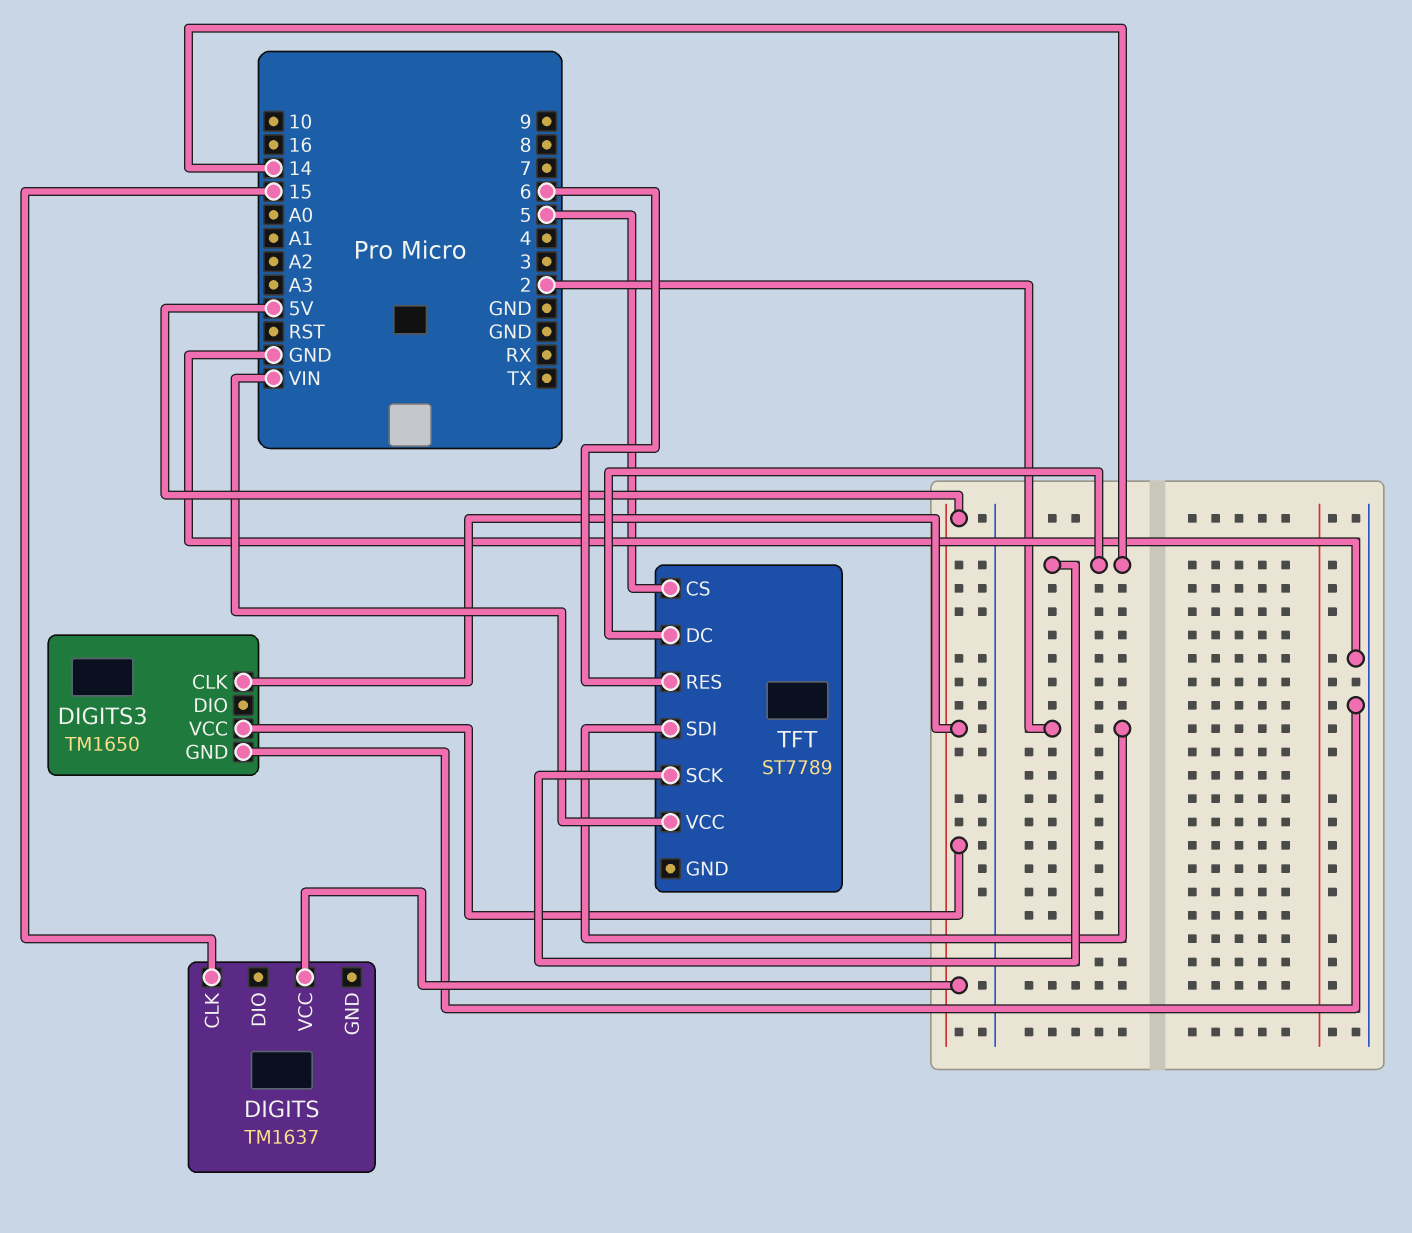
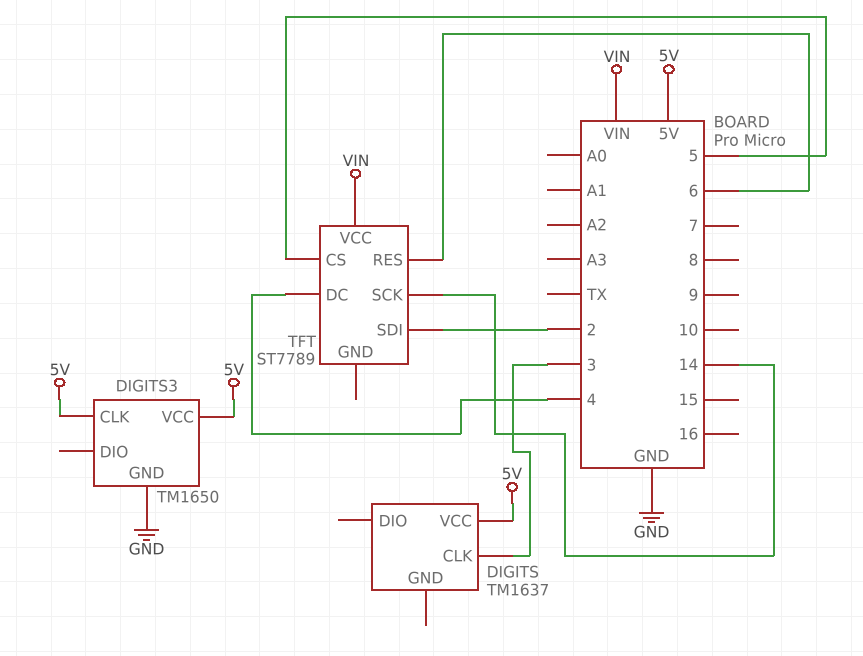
DIGITS pin CLK: 15 -> 3
TFT pin DC: 14 -> 4

